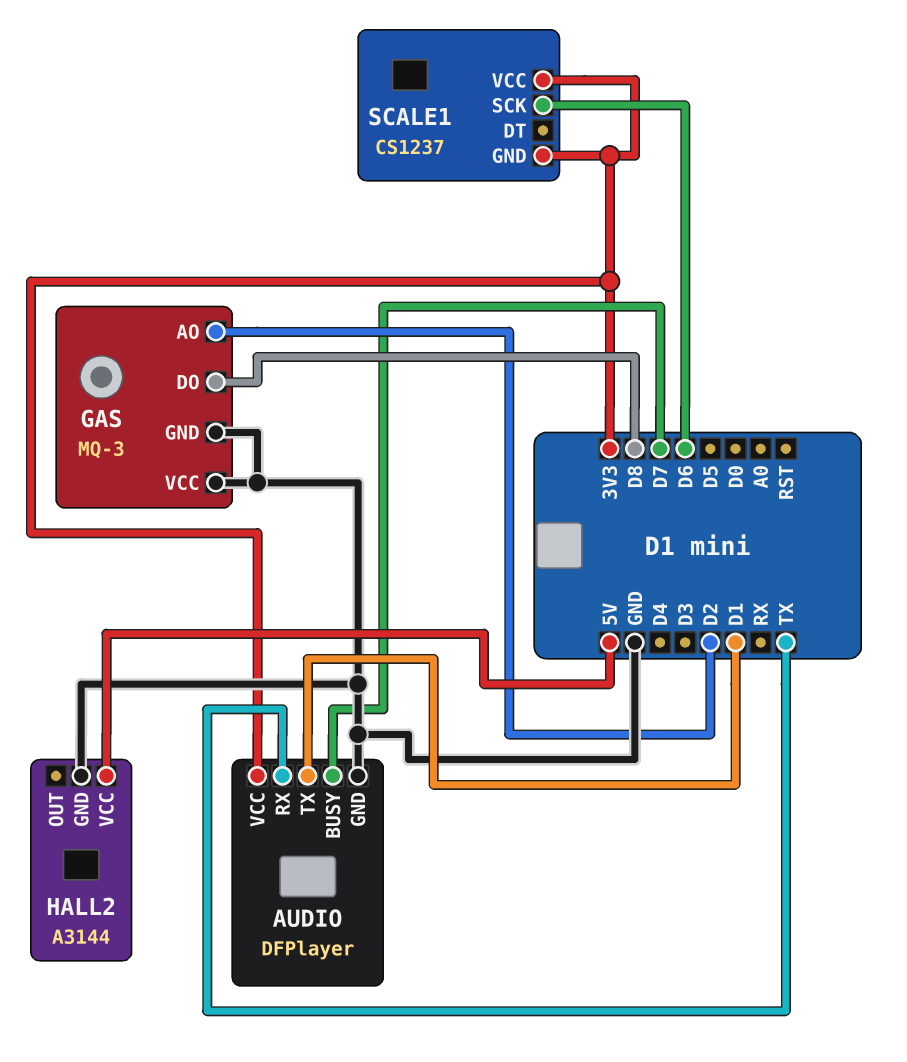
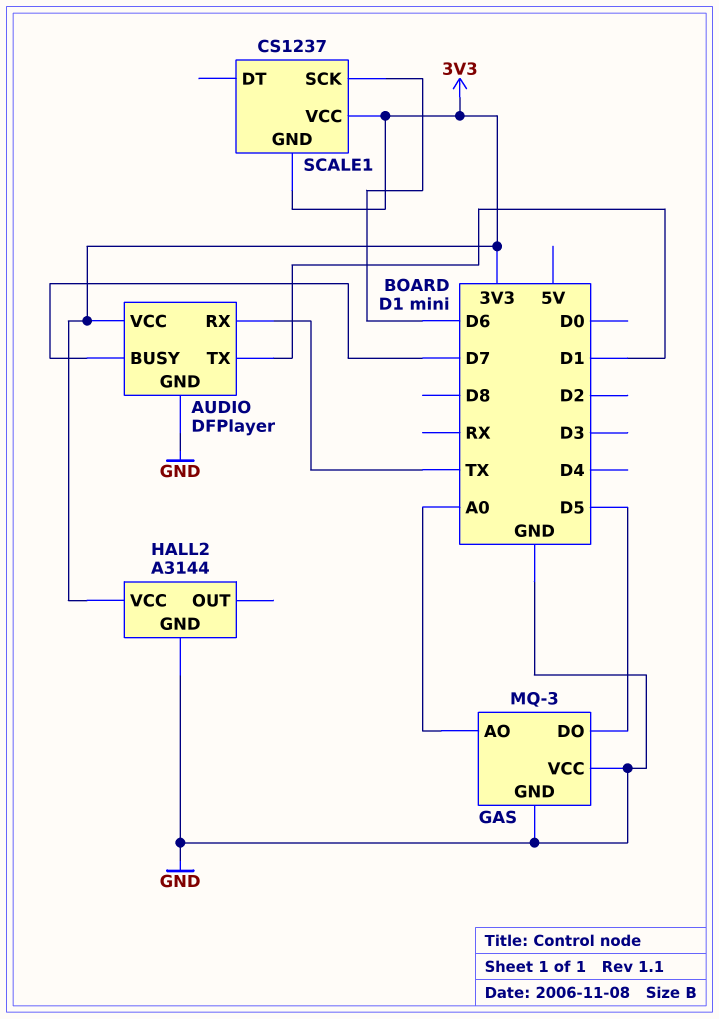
GAS pin AO: D2 -> A0
GAS pin DO: D8 -> D5
HALL2 pin VCC: 5V -> 3V3

